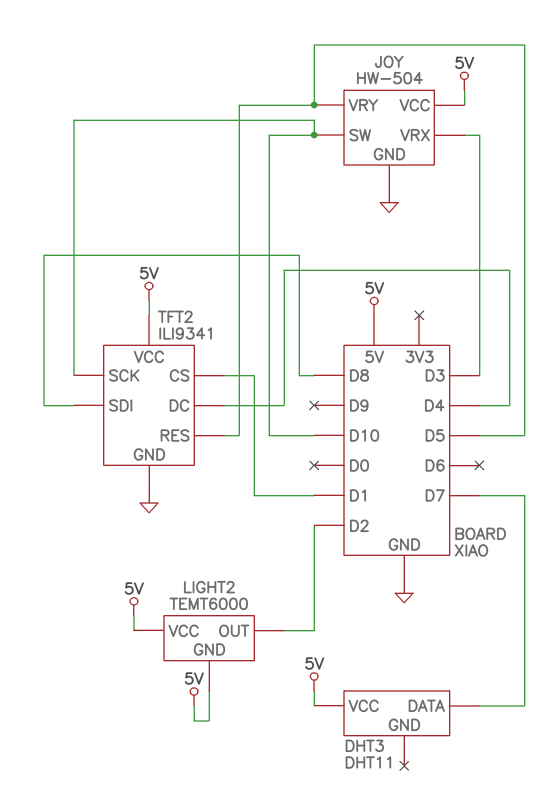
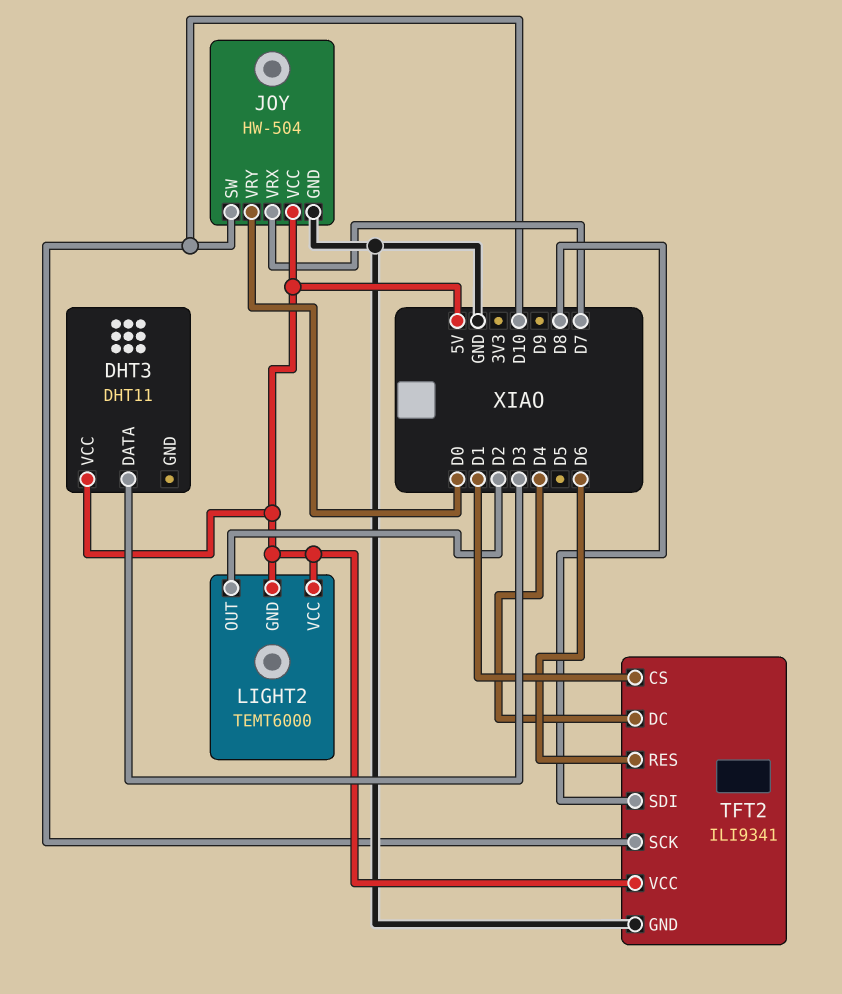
DHT3 pin DATA: D7 -> D3
JOY pin VRX: D3 -> D7
JOY pin VRY: D5 -> D0
TFT2 pin RES: D5 -> D6

